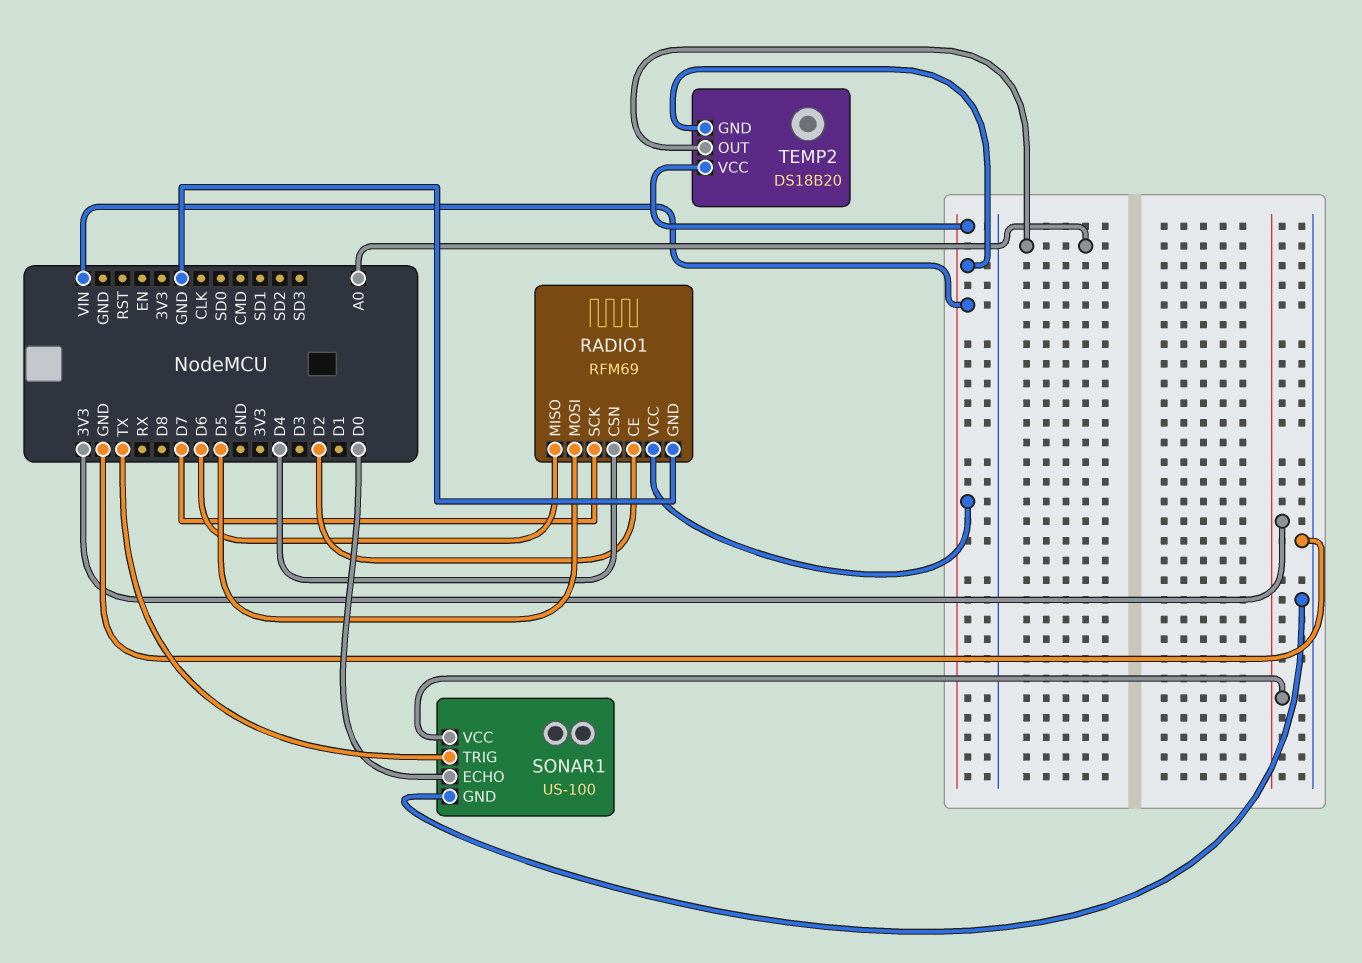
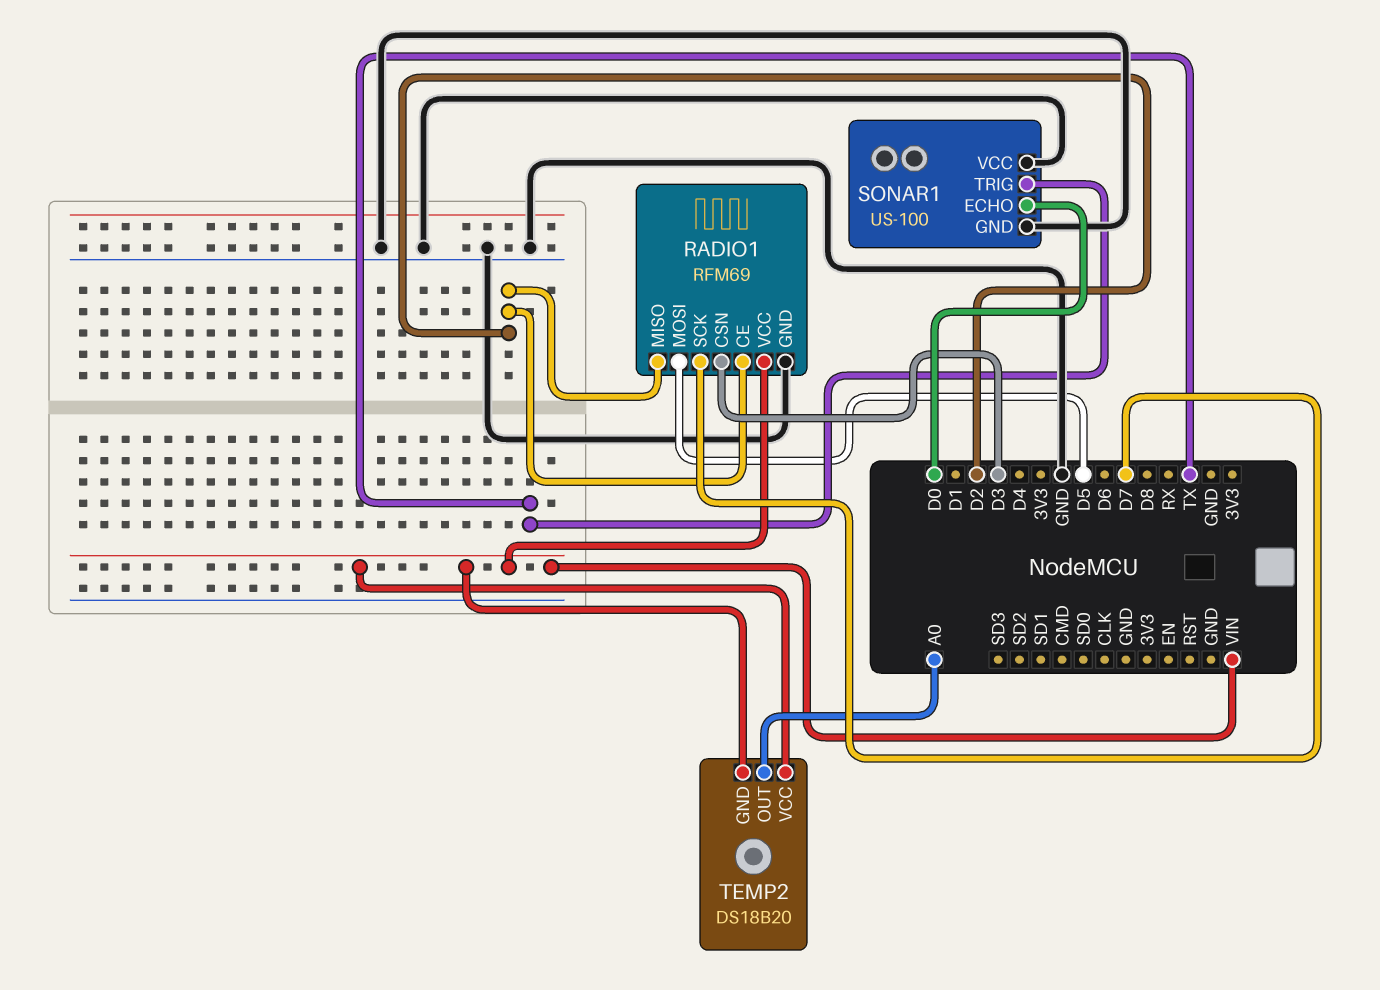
RADIO1 pin CSN: D4 -> D3
RADIO1 pin MISO: D6 -> D2
SONAR1 pin VCC: 3V3 -> GND

